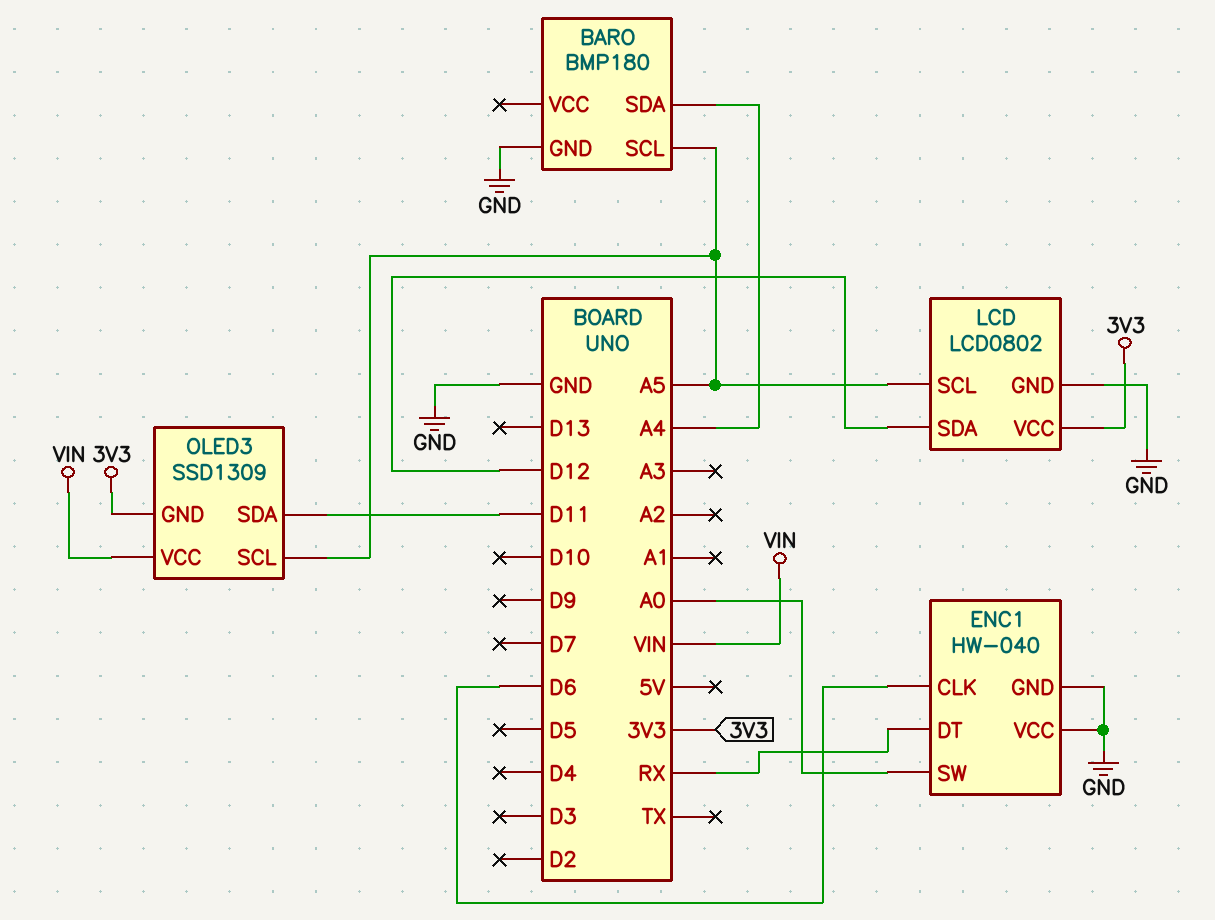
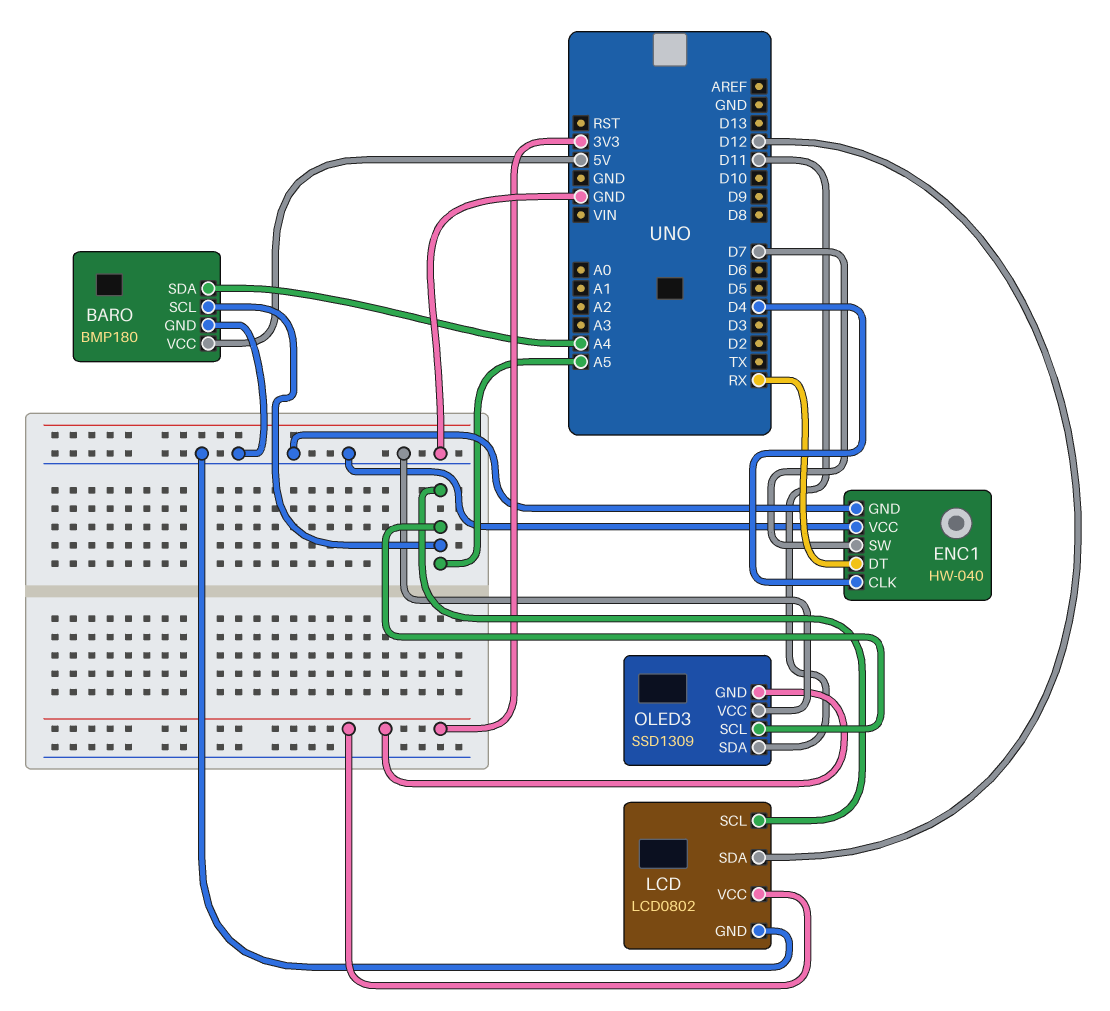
BARO pin VCC: none -> 5V
ENC1 pin CLK: D6 -> D4
ENC1 pin SW: A0 -> D7
OLED3 pin VCC: VIN -> GND

